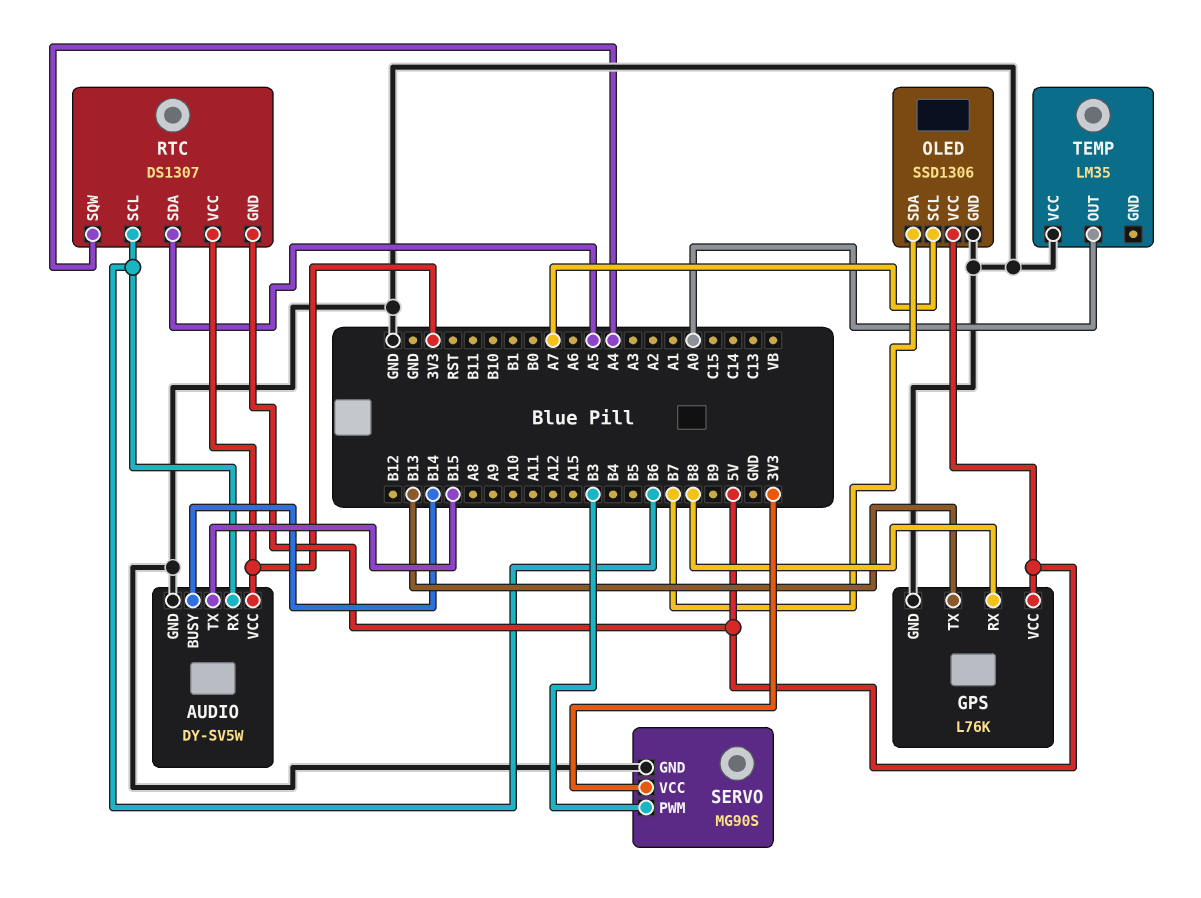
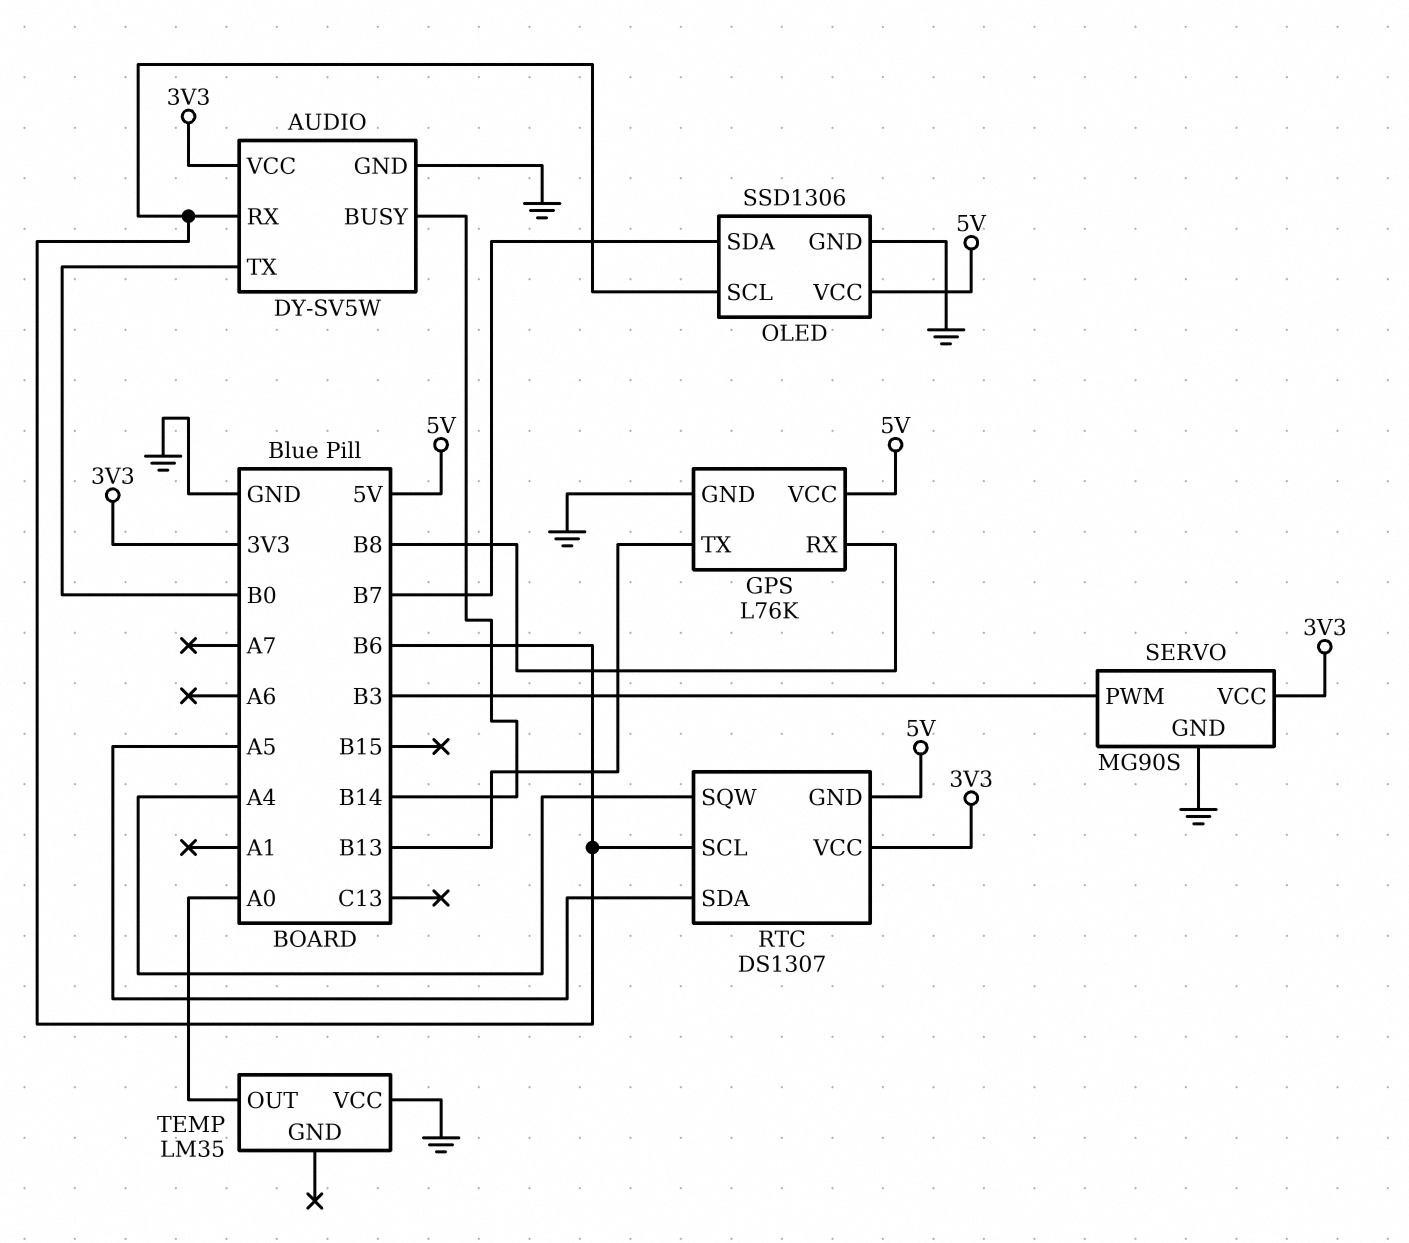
AUDIO pin TX: B15 -> B0
OLED pin SCL: A7 -> B6

